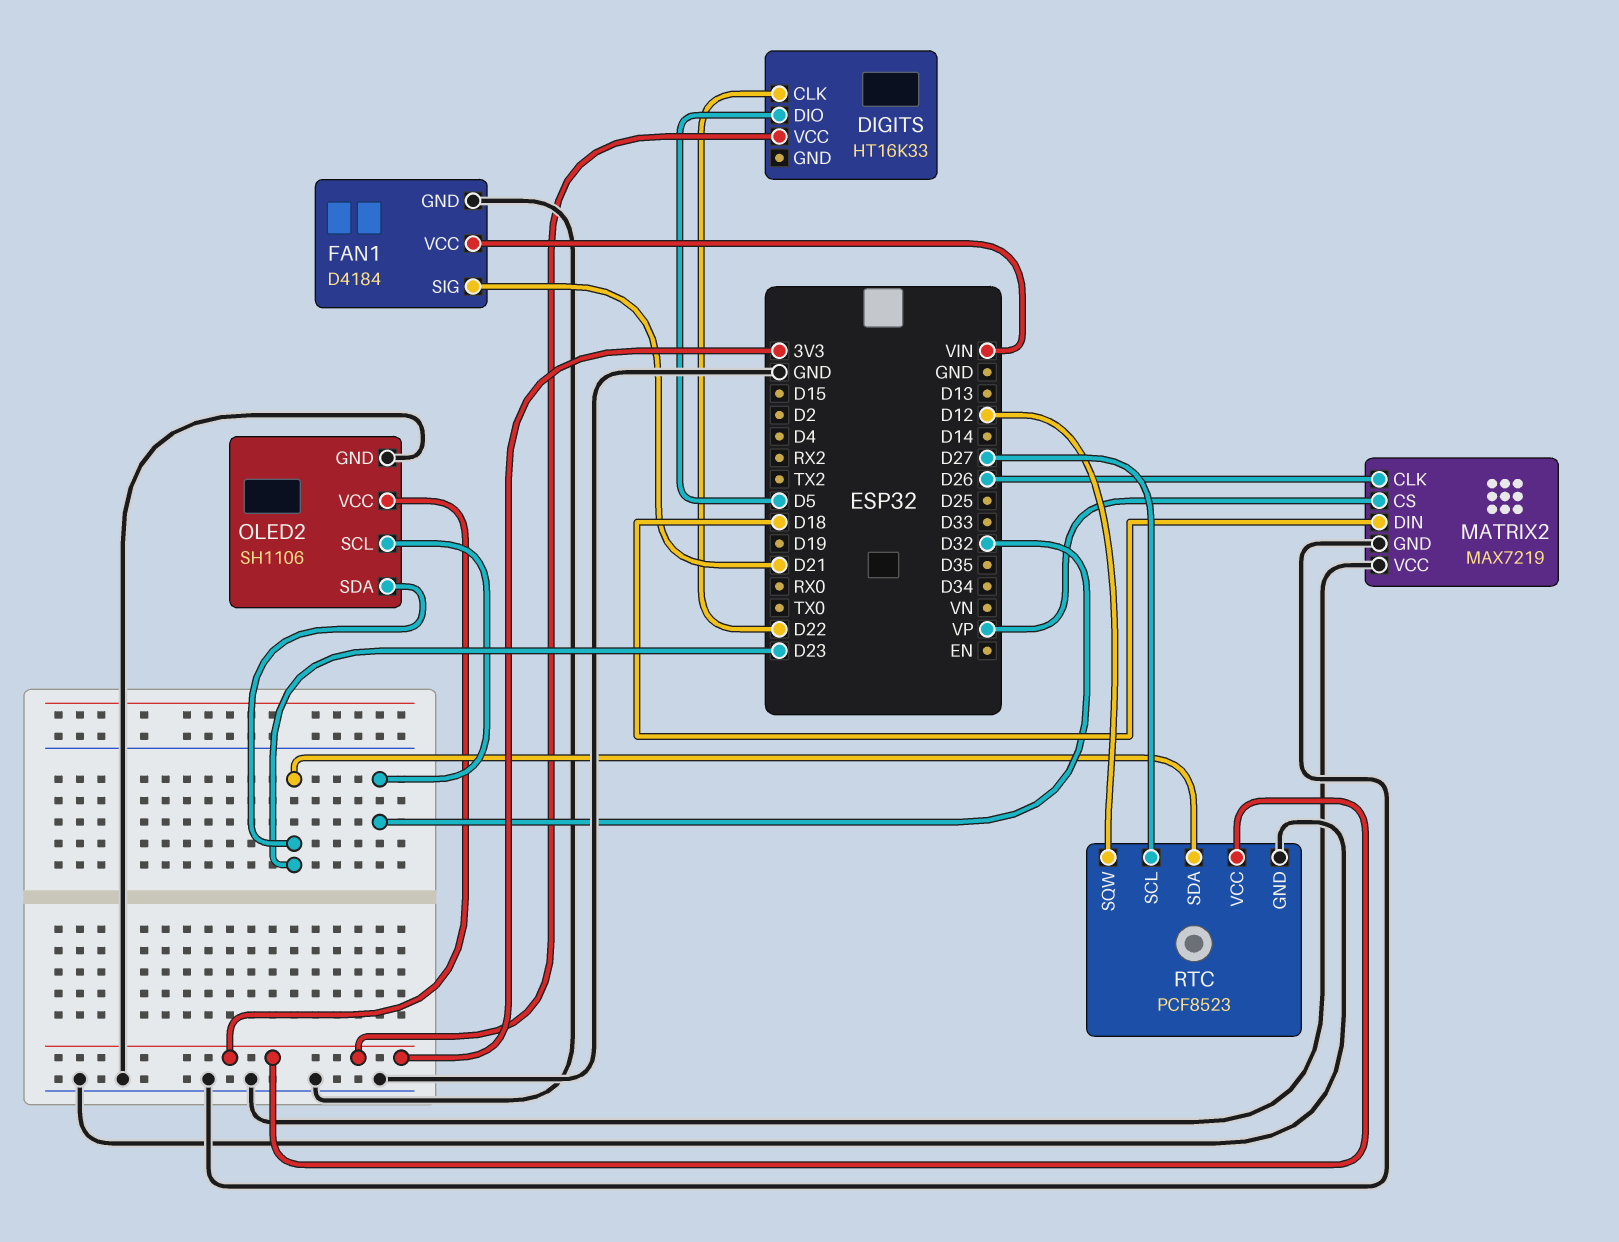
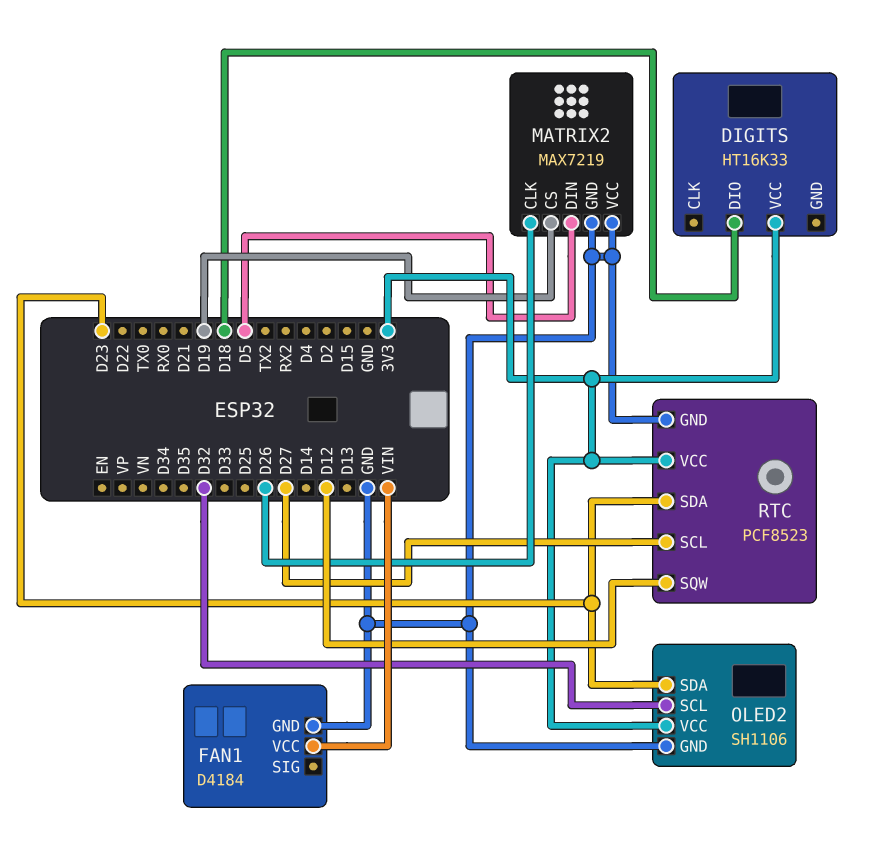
DIGITS pin CLK: D22 -> none
DIGITS pin DIO: D5 -> D18
FAN1 pin SIG: D21 -> none
MATRIX2 pin CS: VP -> D19
MATRIX2 pin DIN: D18 -> D5

